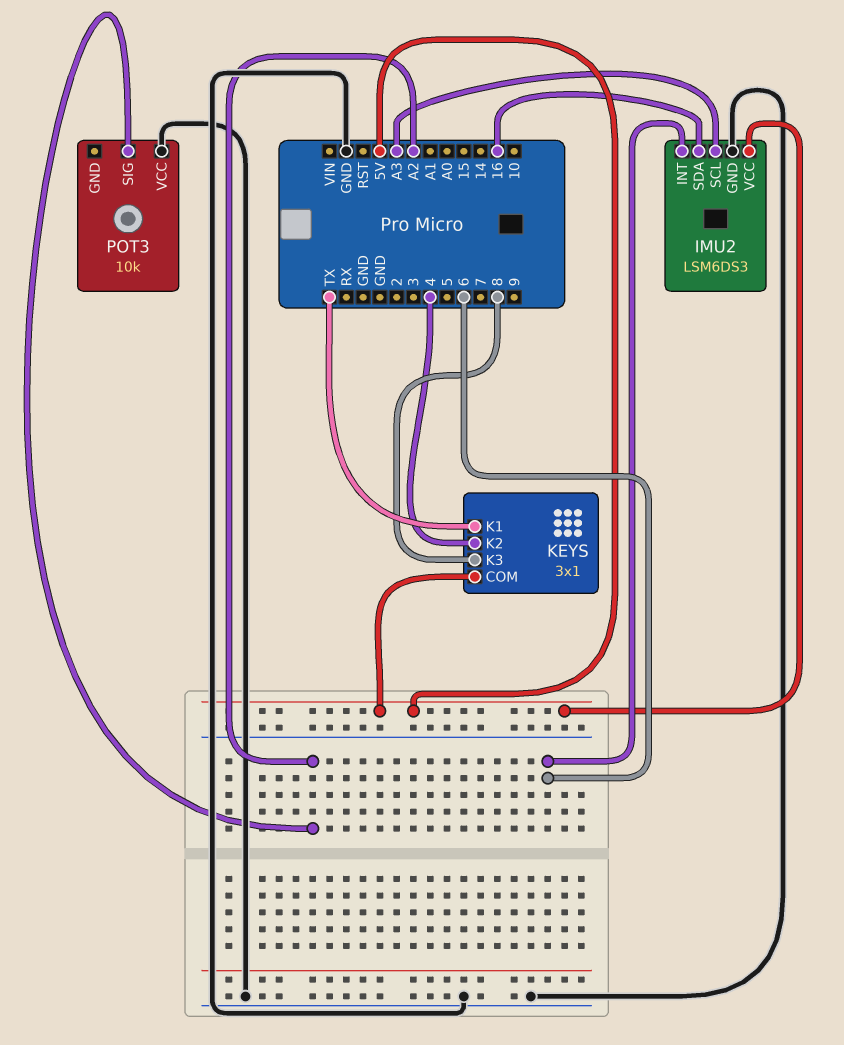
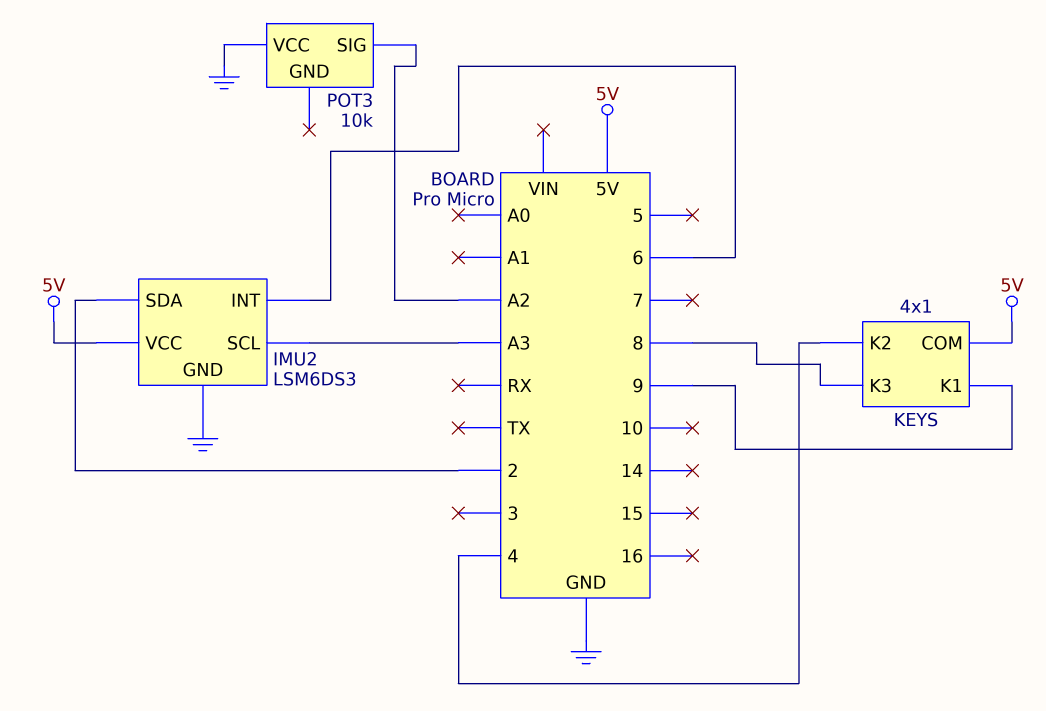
IMU2 pin SDA: 16 -> 2
KEYS: 3x1 -> 4x1
KEYS pin K1: TX -> 9

